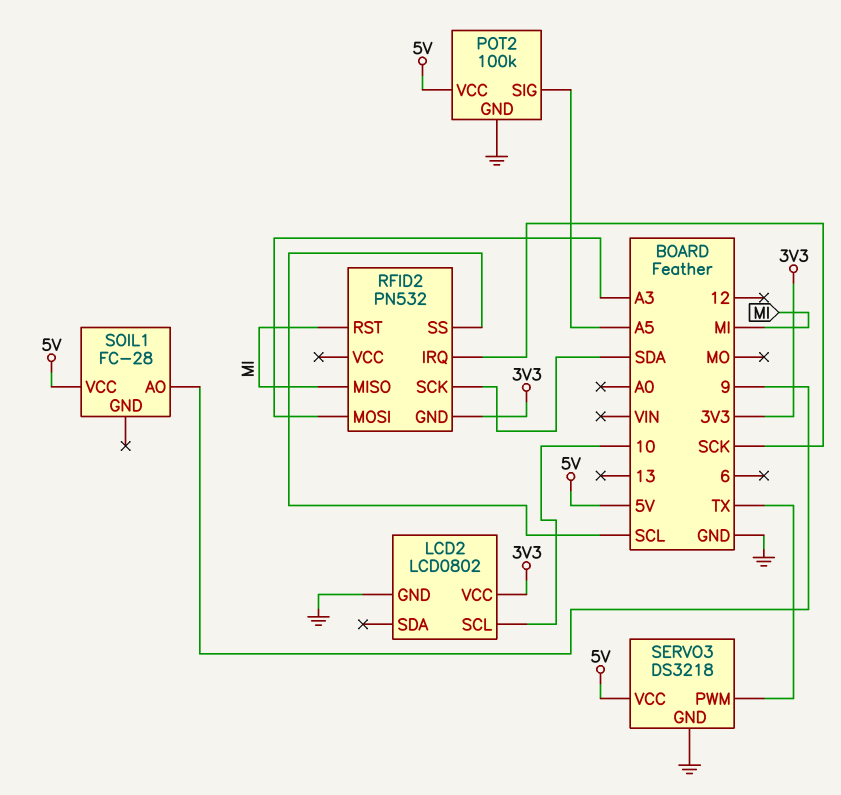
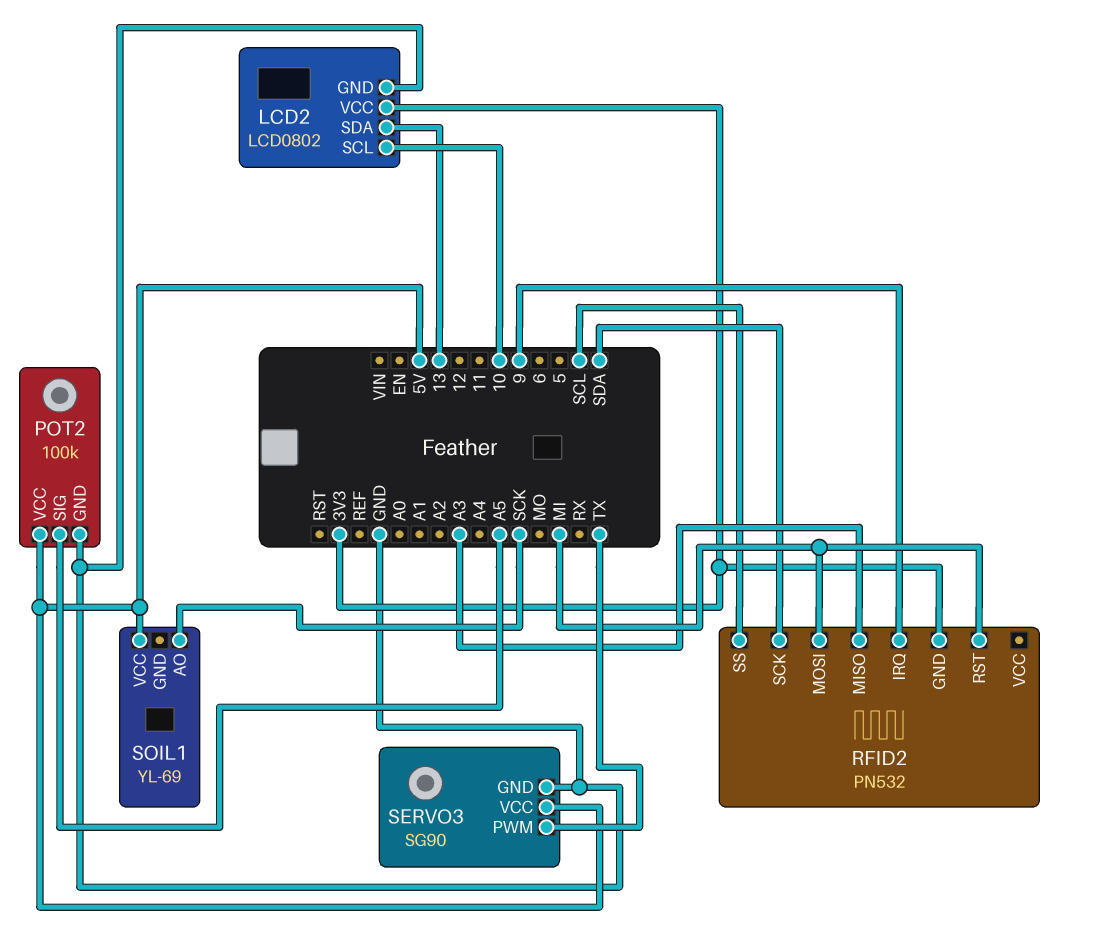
LCD2 pin SDA: none -> 13
RFID2 pin IRQ: SCK -> 9
RFID2 pin MISO: MI -> A3
RFID2 pin MOSI: A3 -> MI
SERVO3: DS3218 -> SG90
SOIL1: FC-28 -> YL-69
SOIL1 pin AO: 9 -> SCK

